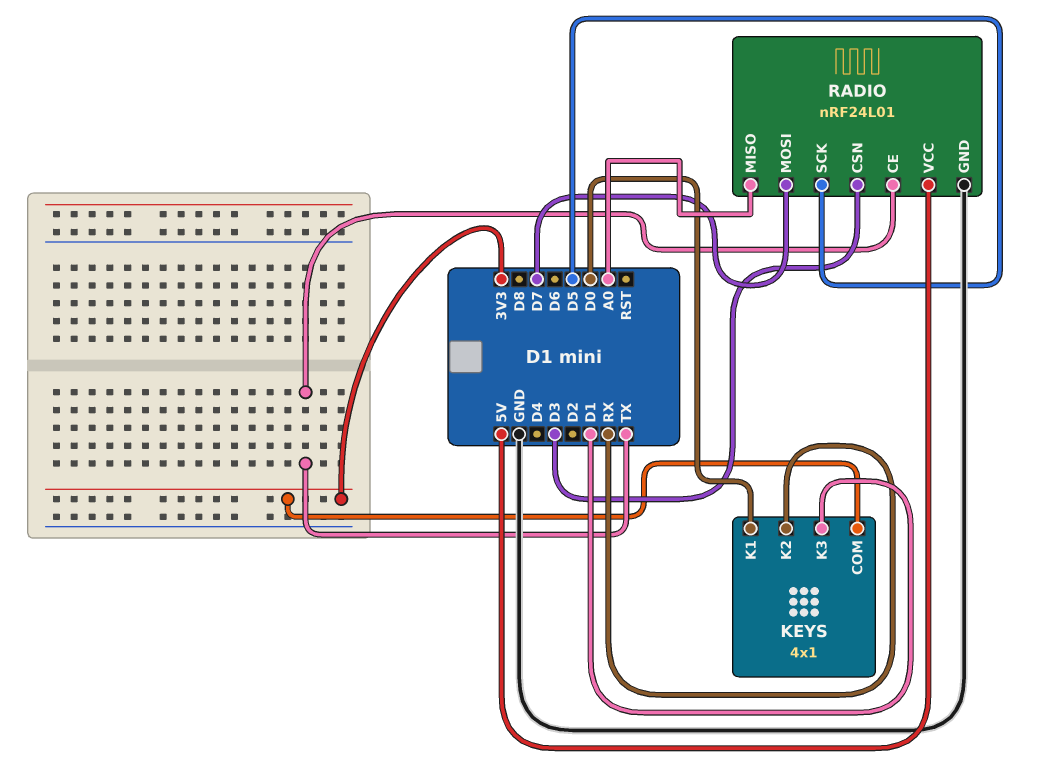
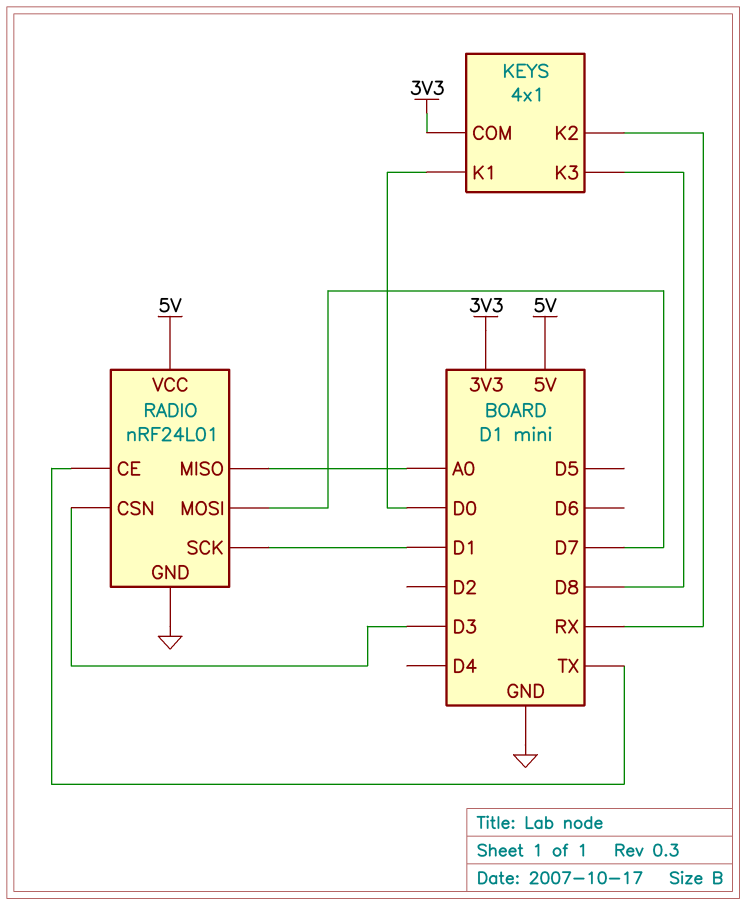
KEYS pin K3: D1 -> D8
RADIO pin SCK: D5 -> D1

